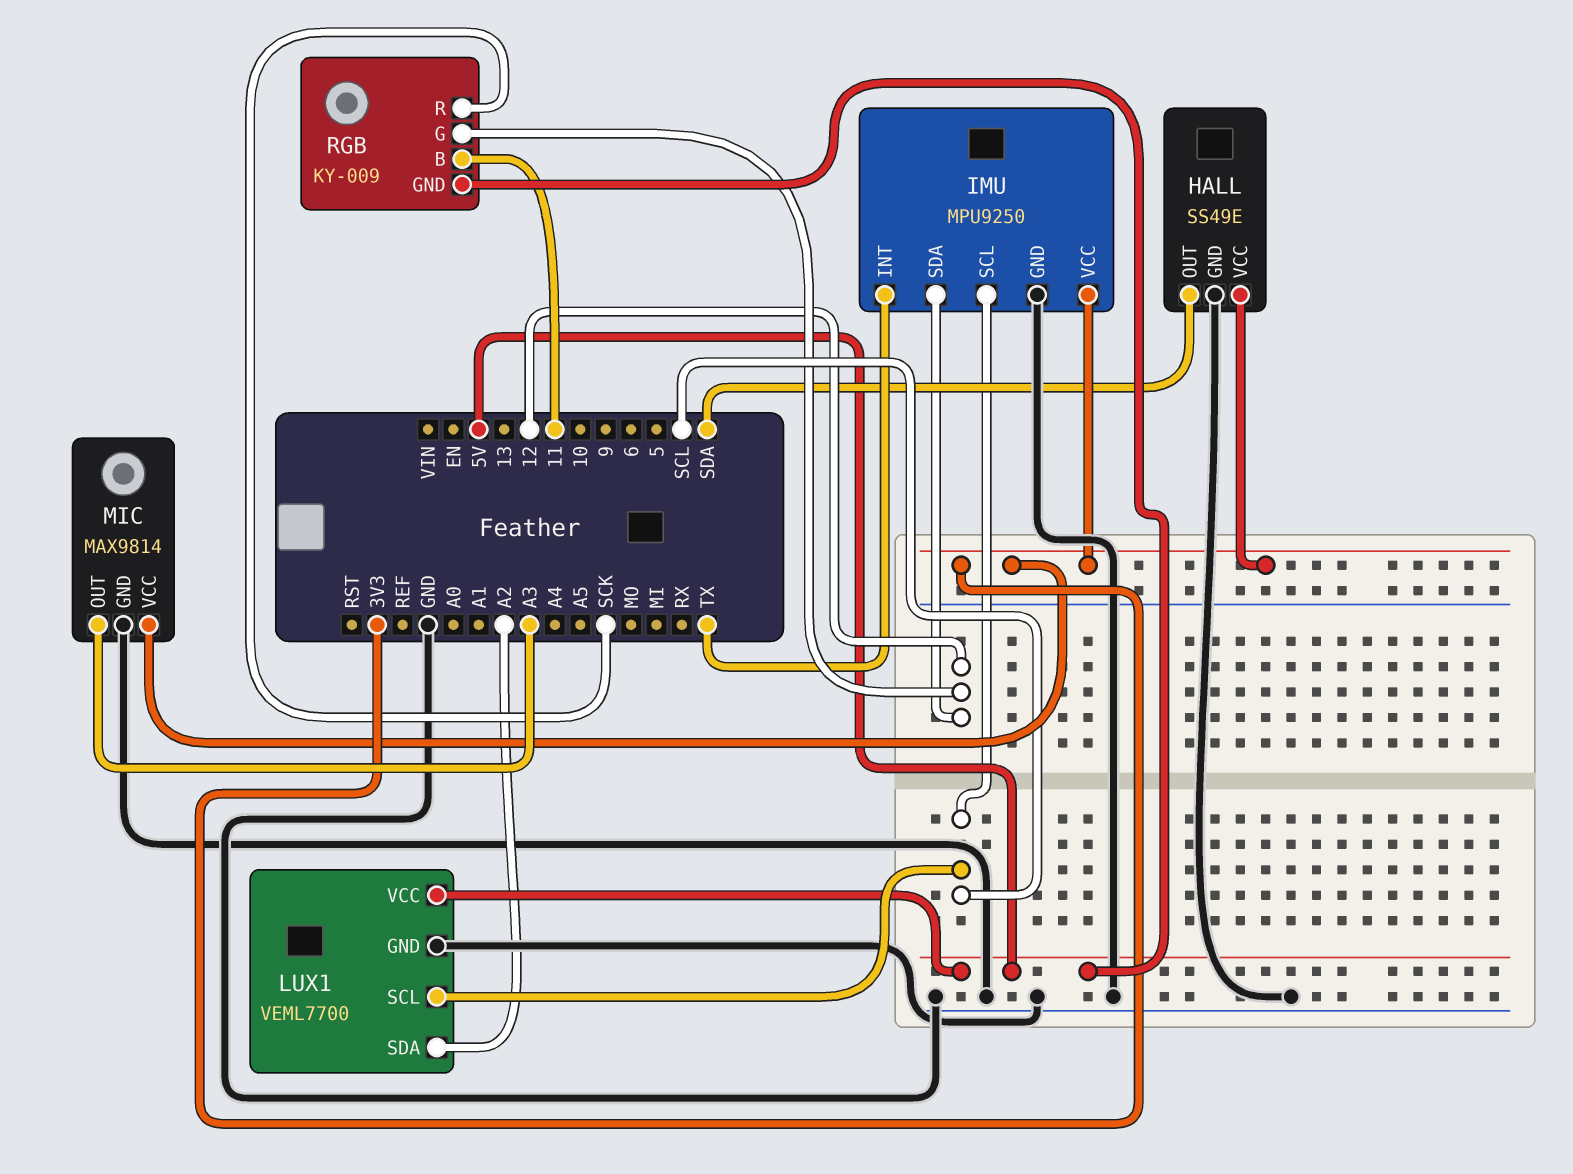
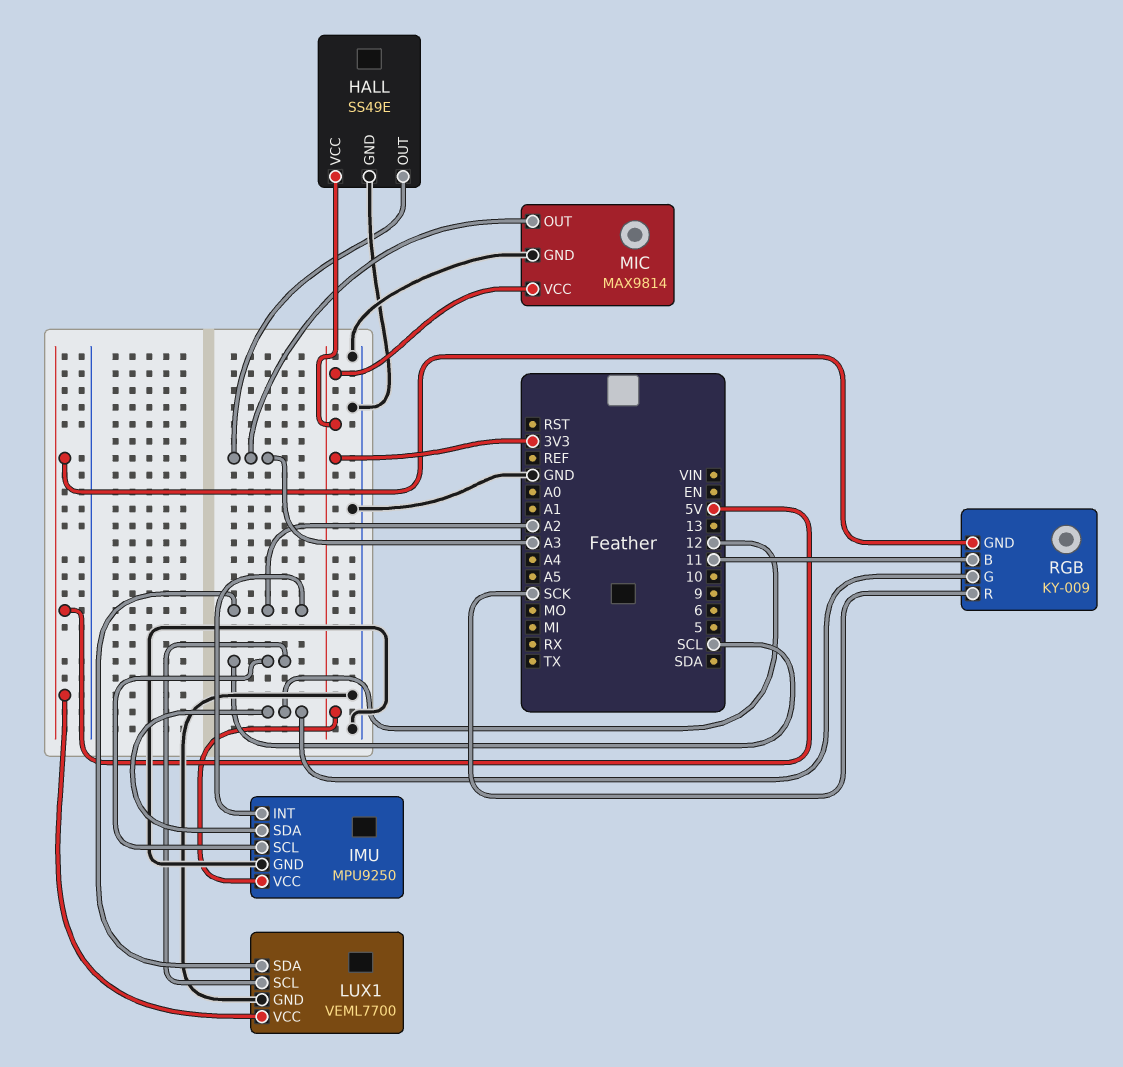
HALL pin OUT: SDA -> A3
IMU pin INT: TX -> A2

